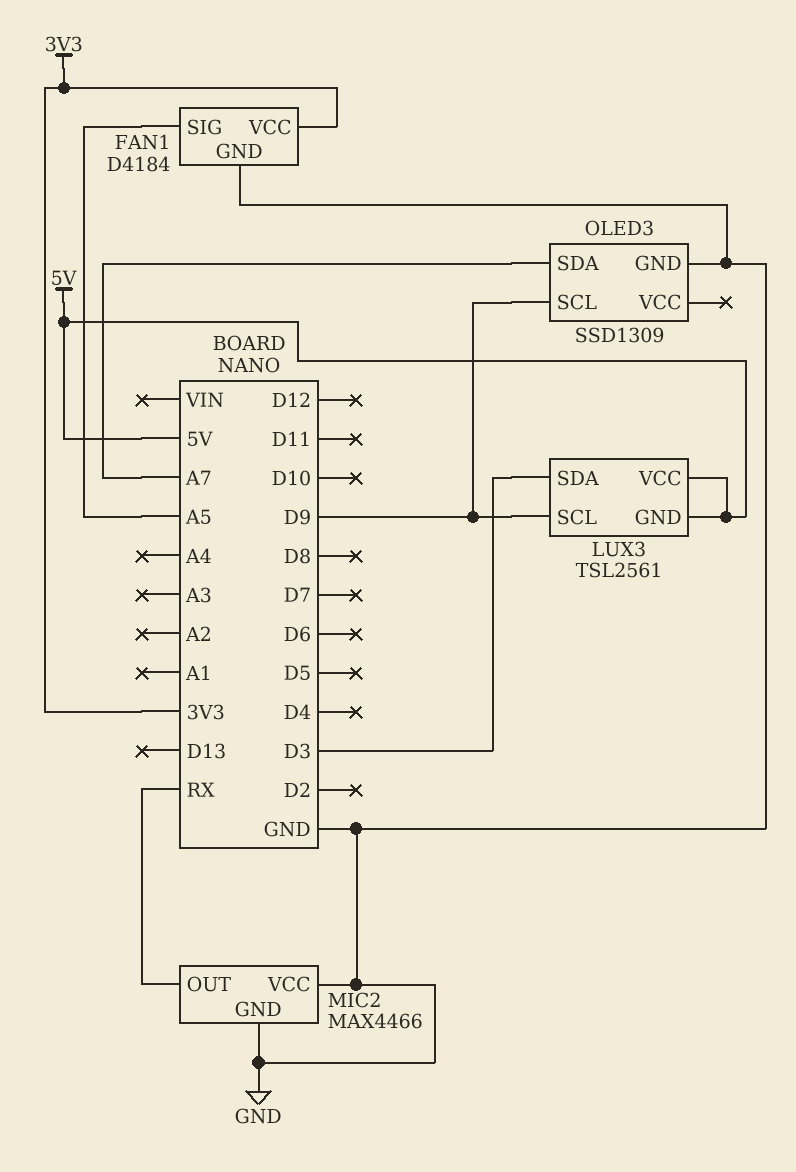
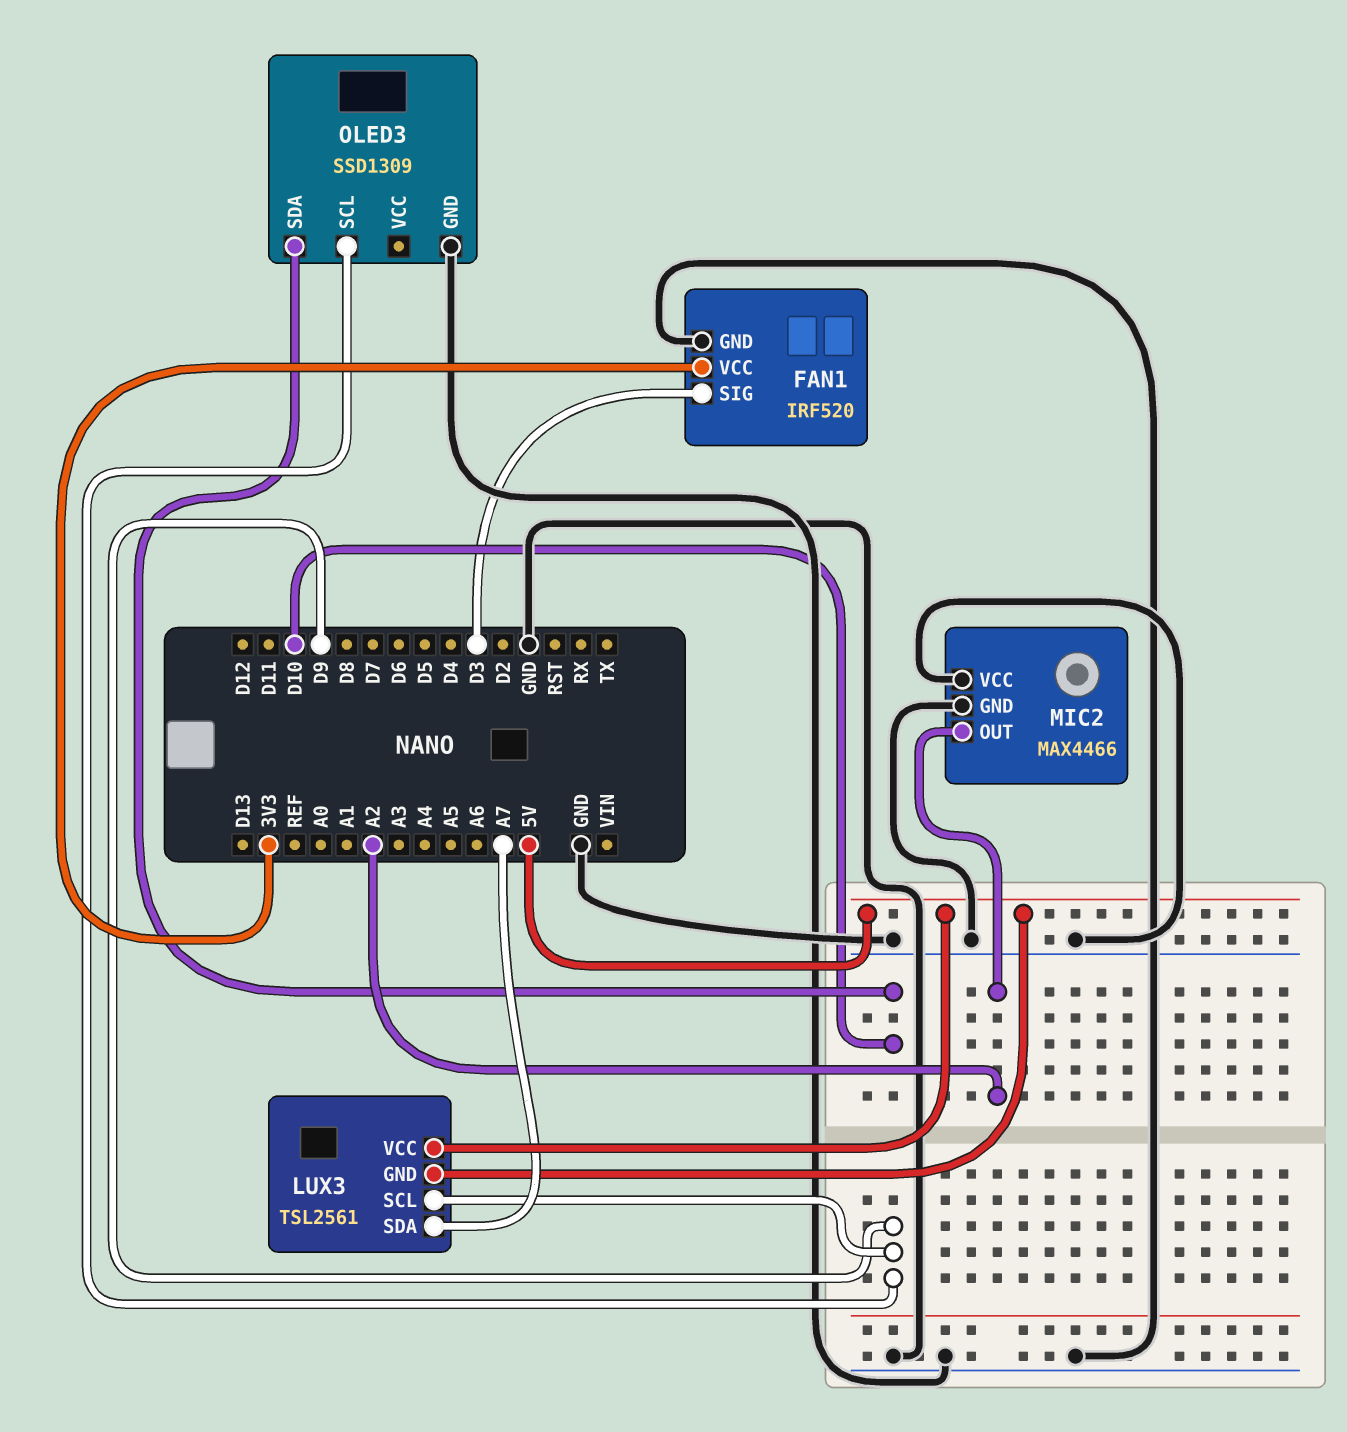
FAN1: D4184 -> IRF520
FAN1 pin SIG: A5 -> D3
LUX3 pin SDA: D3 -> A7
MIC2 pin OUT: RX -> A2
OLED3 pin SDA: A7 -> D10

